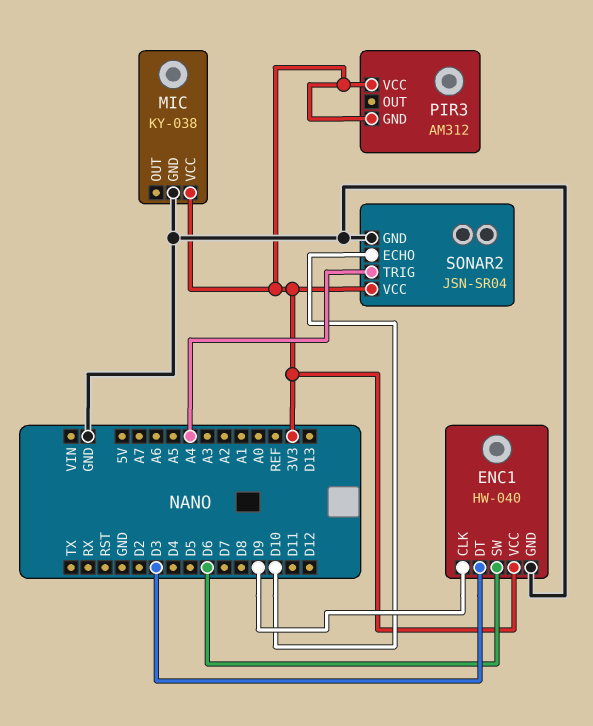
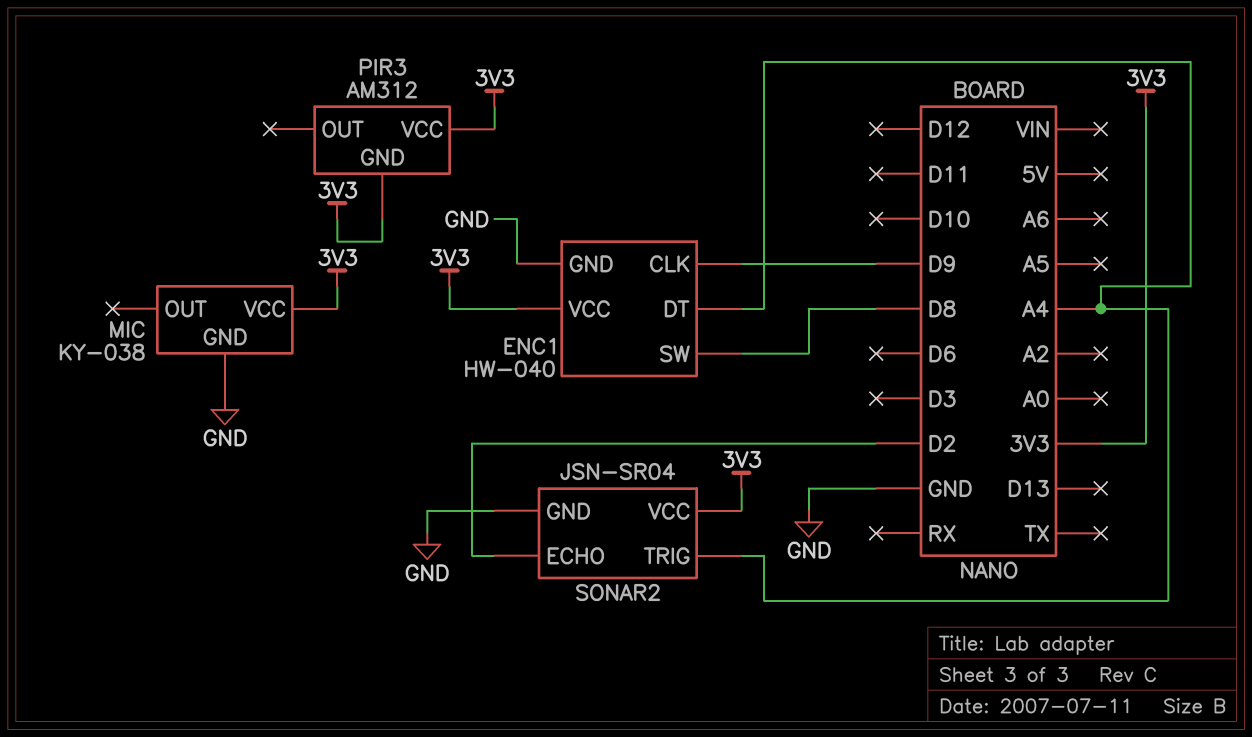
ENC1 pin DT: D3 -> A4
ENC1 pin SW: D6 -> D8
SONAR2 pin ECHO: D10 -> D2

